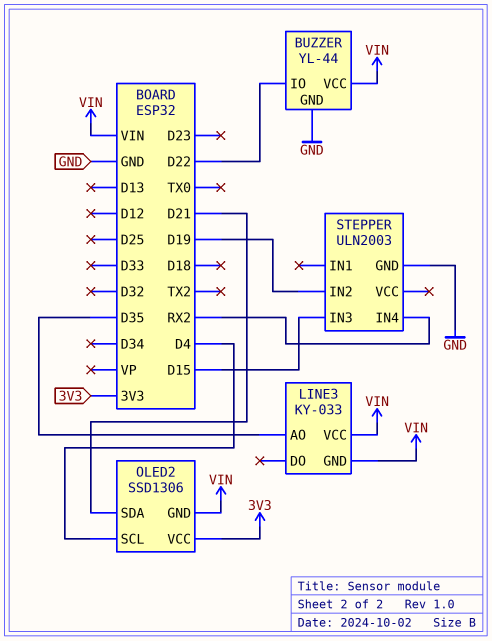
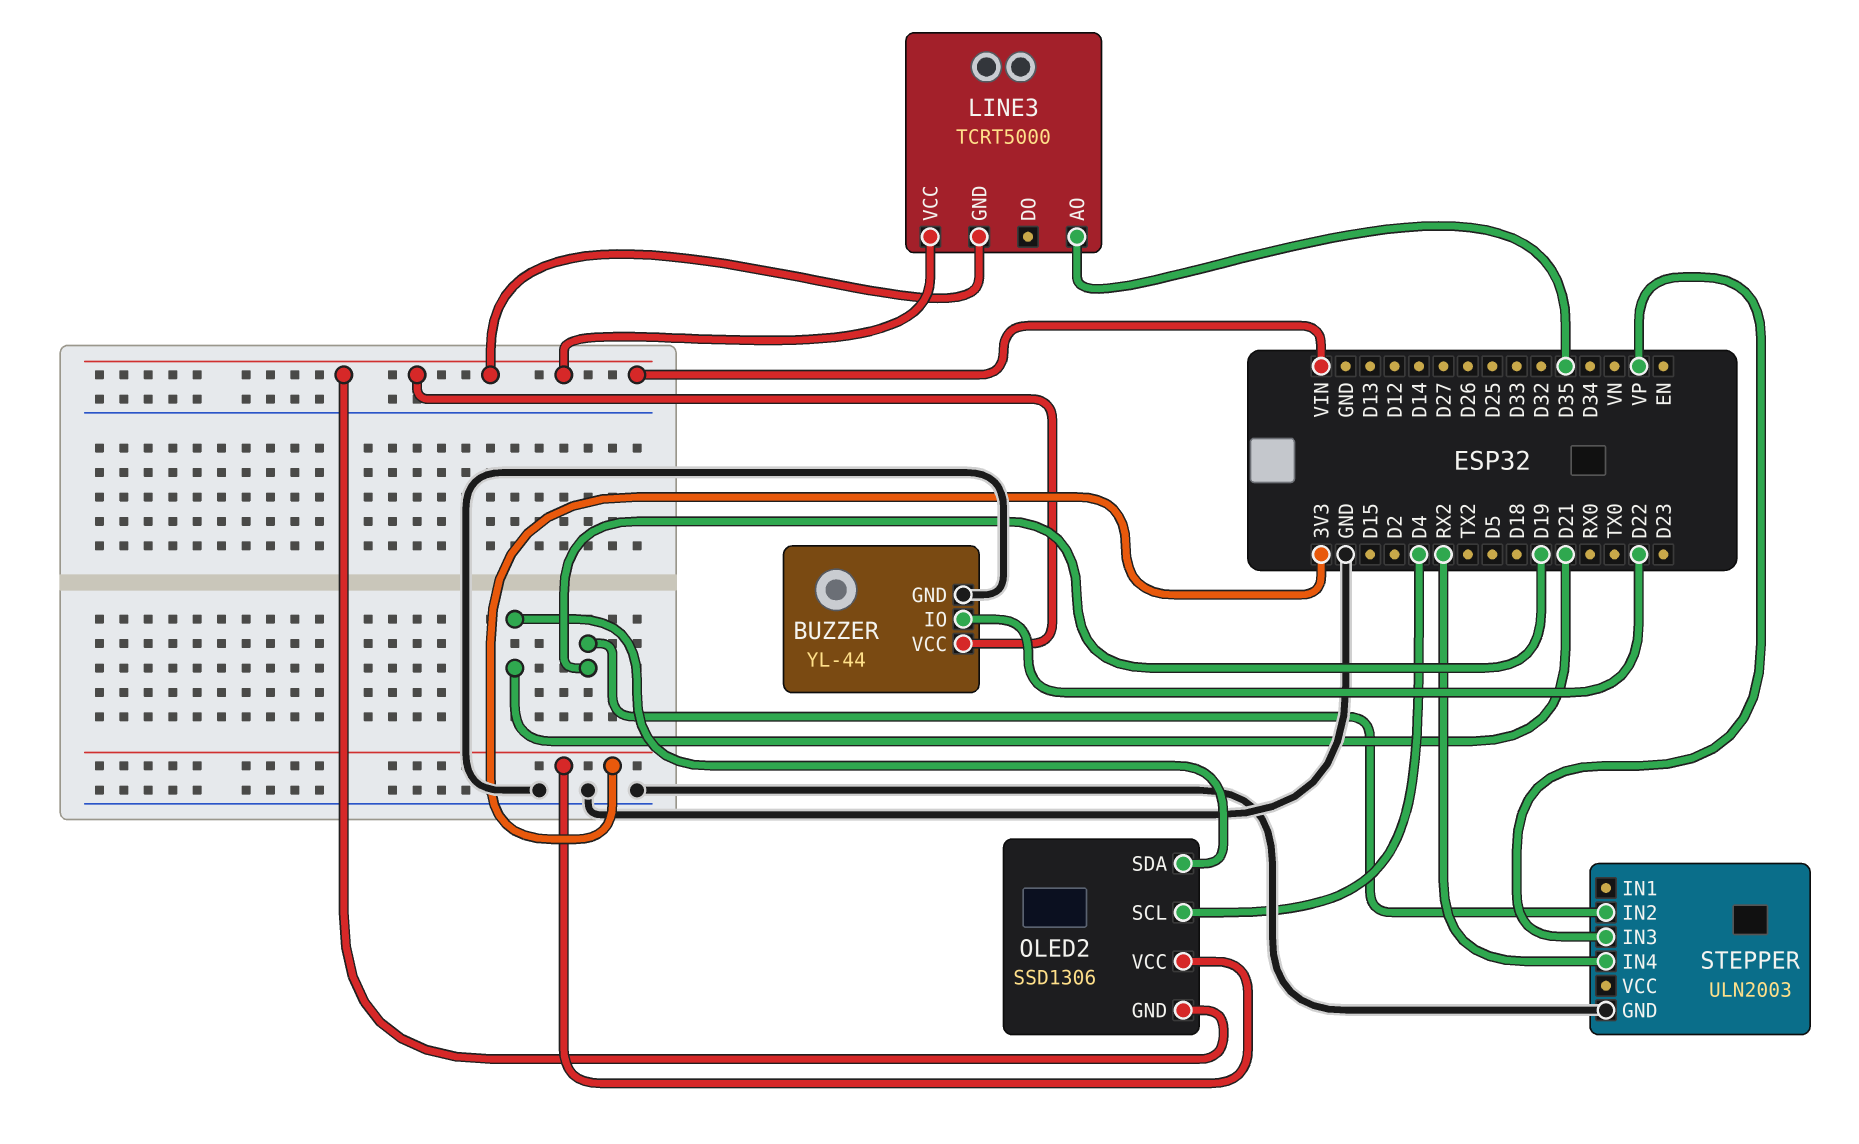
LINE3: KY-033 -> TCRT5000
STEPPER pin IN3: D15 -> VP

